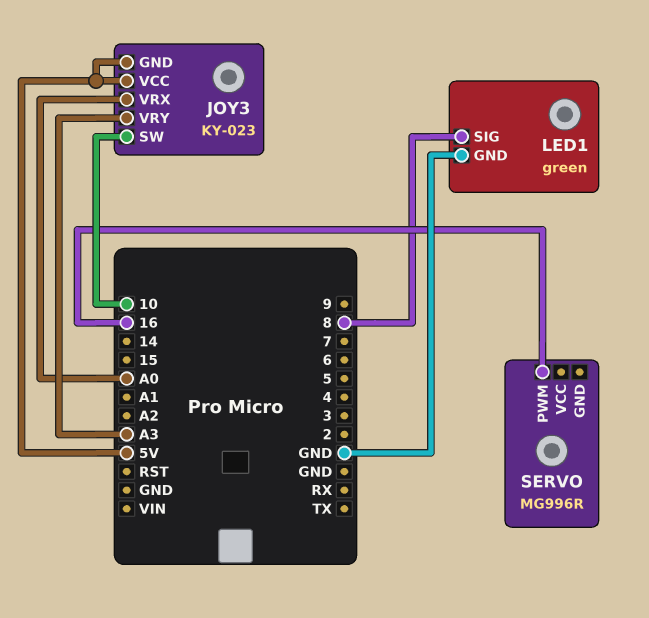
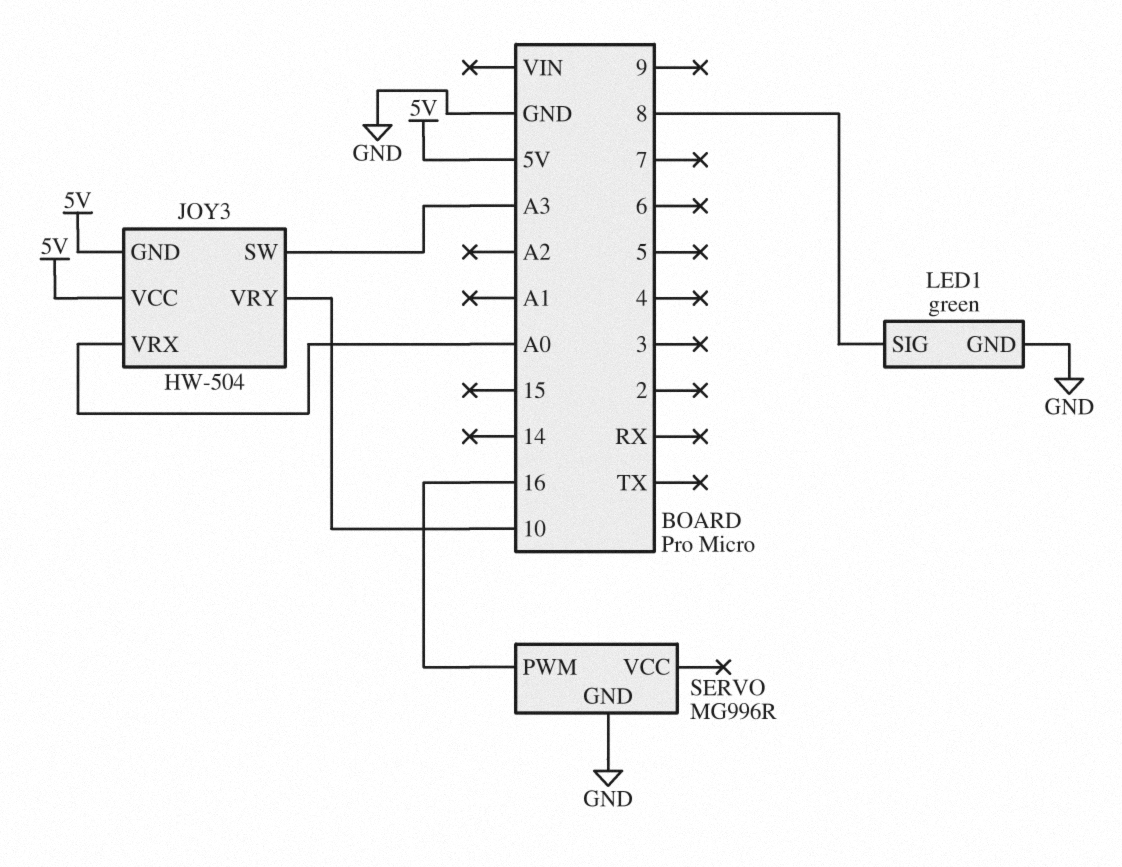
JOY3: KY-023 -> HW-504
JOY3 pin SW: 10 -> A3
JOY3 pin VRY: A3 -> 10
SERVO pin GND: none -> GND

